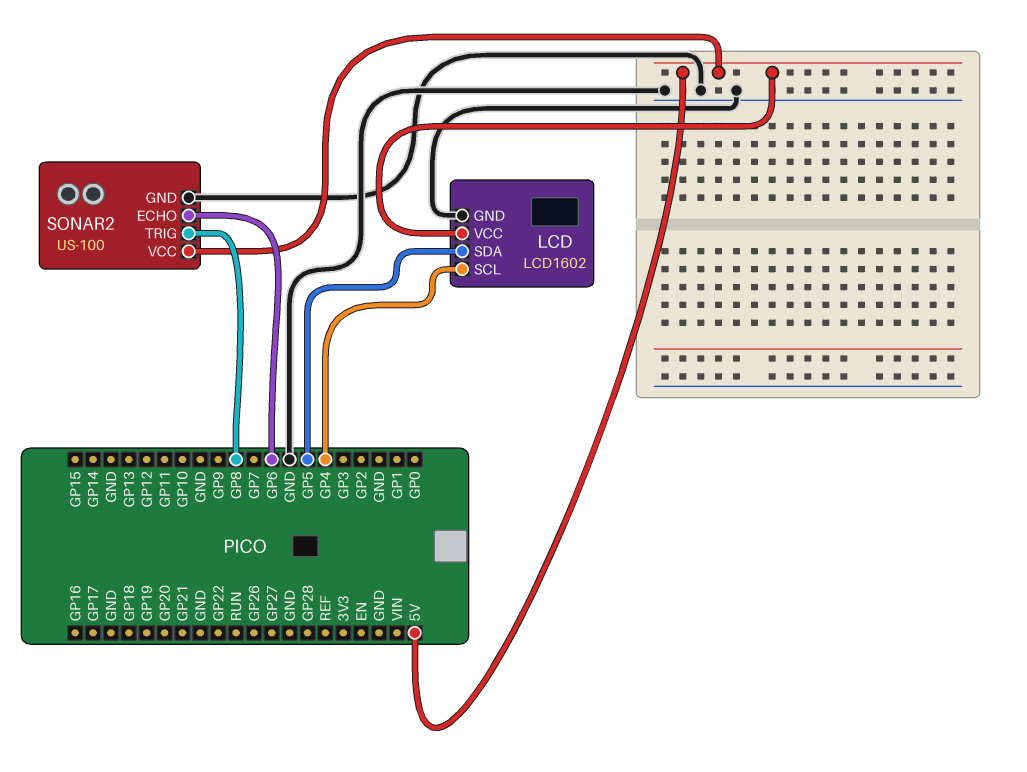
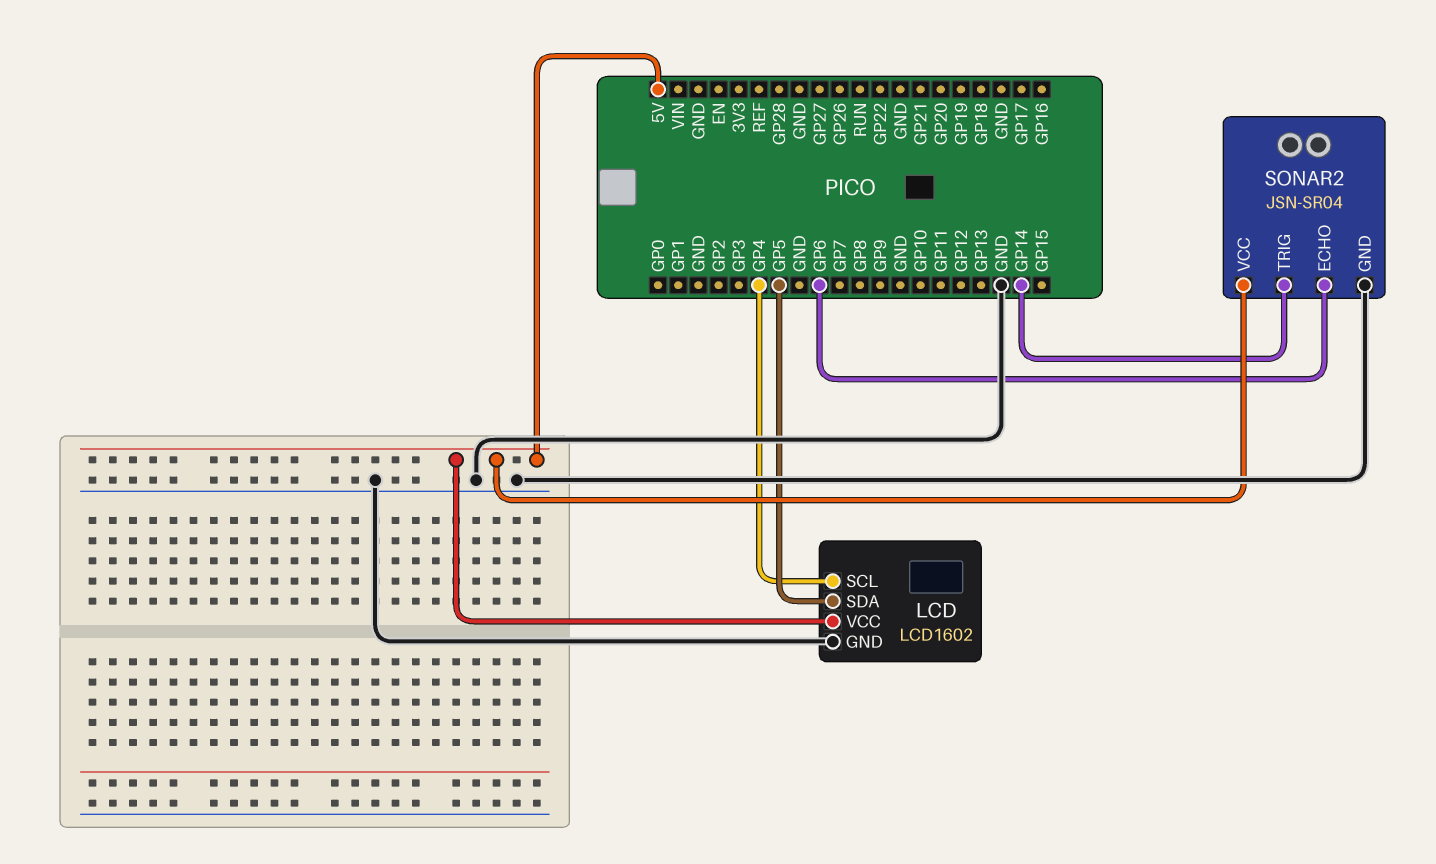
SONAR2: US-100 -> JSN-SR04
SONAR2 pin TRIG: GP8 -> GP14

